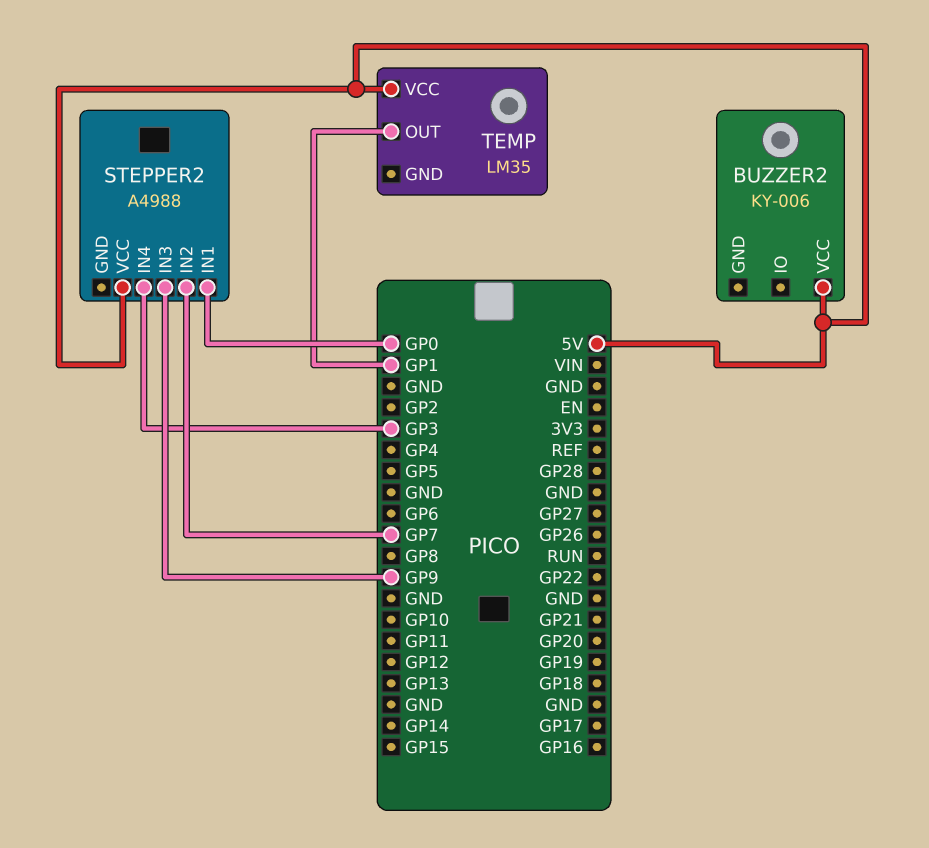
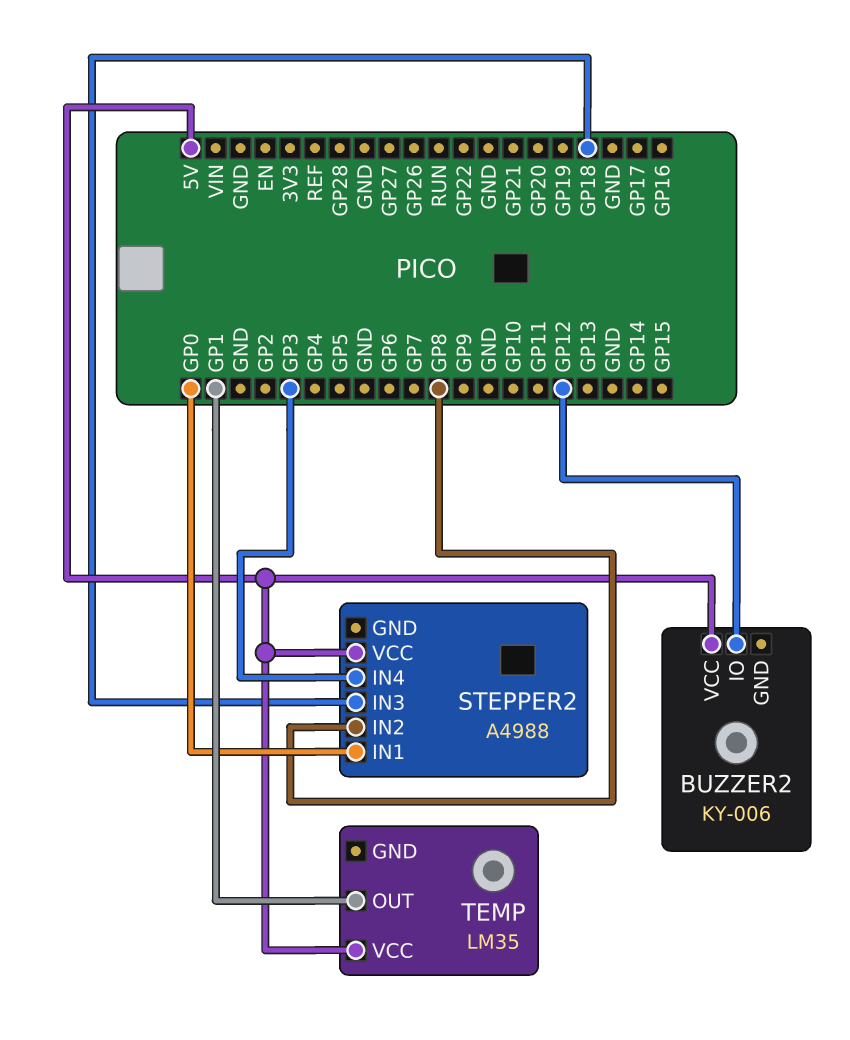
BUZZER2 pin IO: none -> GP12
STEPPER2 pin IN2: GP7 -> GP8
STEPPER2 pin IN3: GP9 -> GP18

